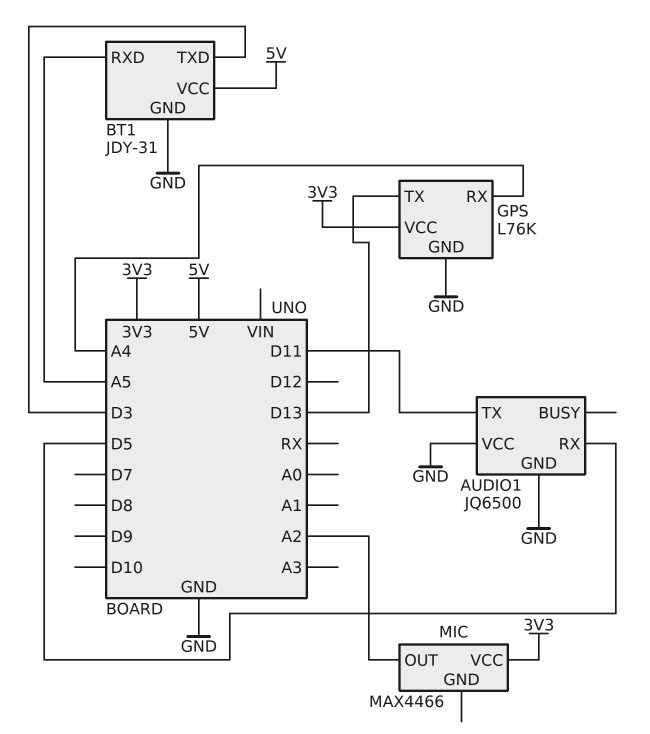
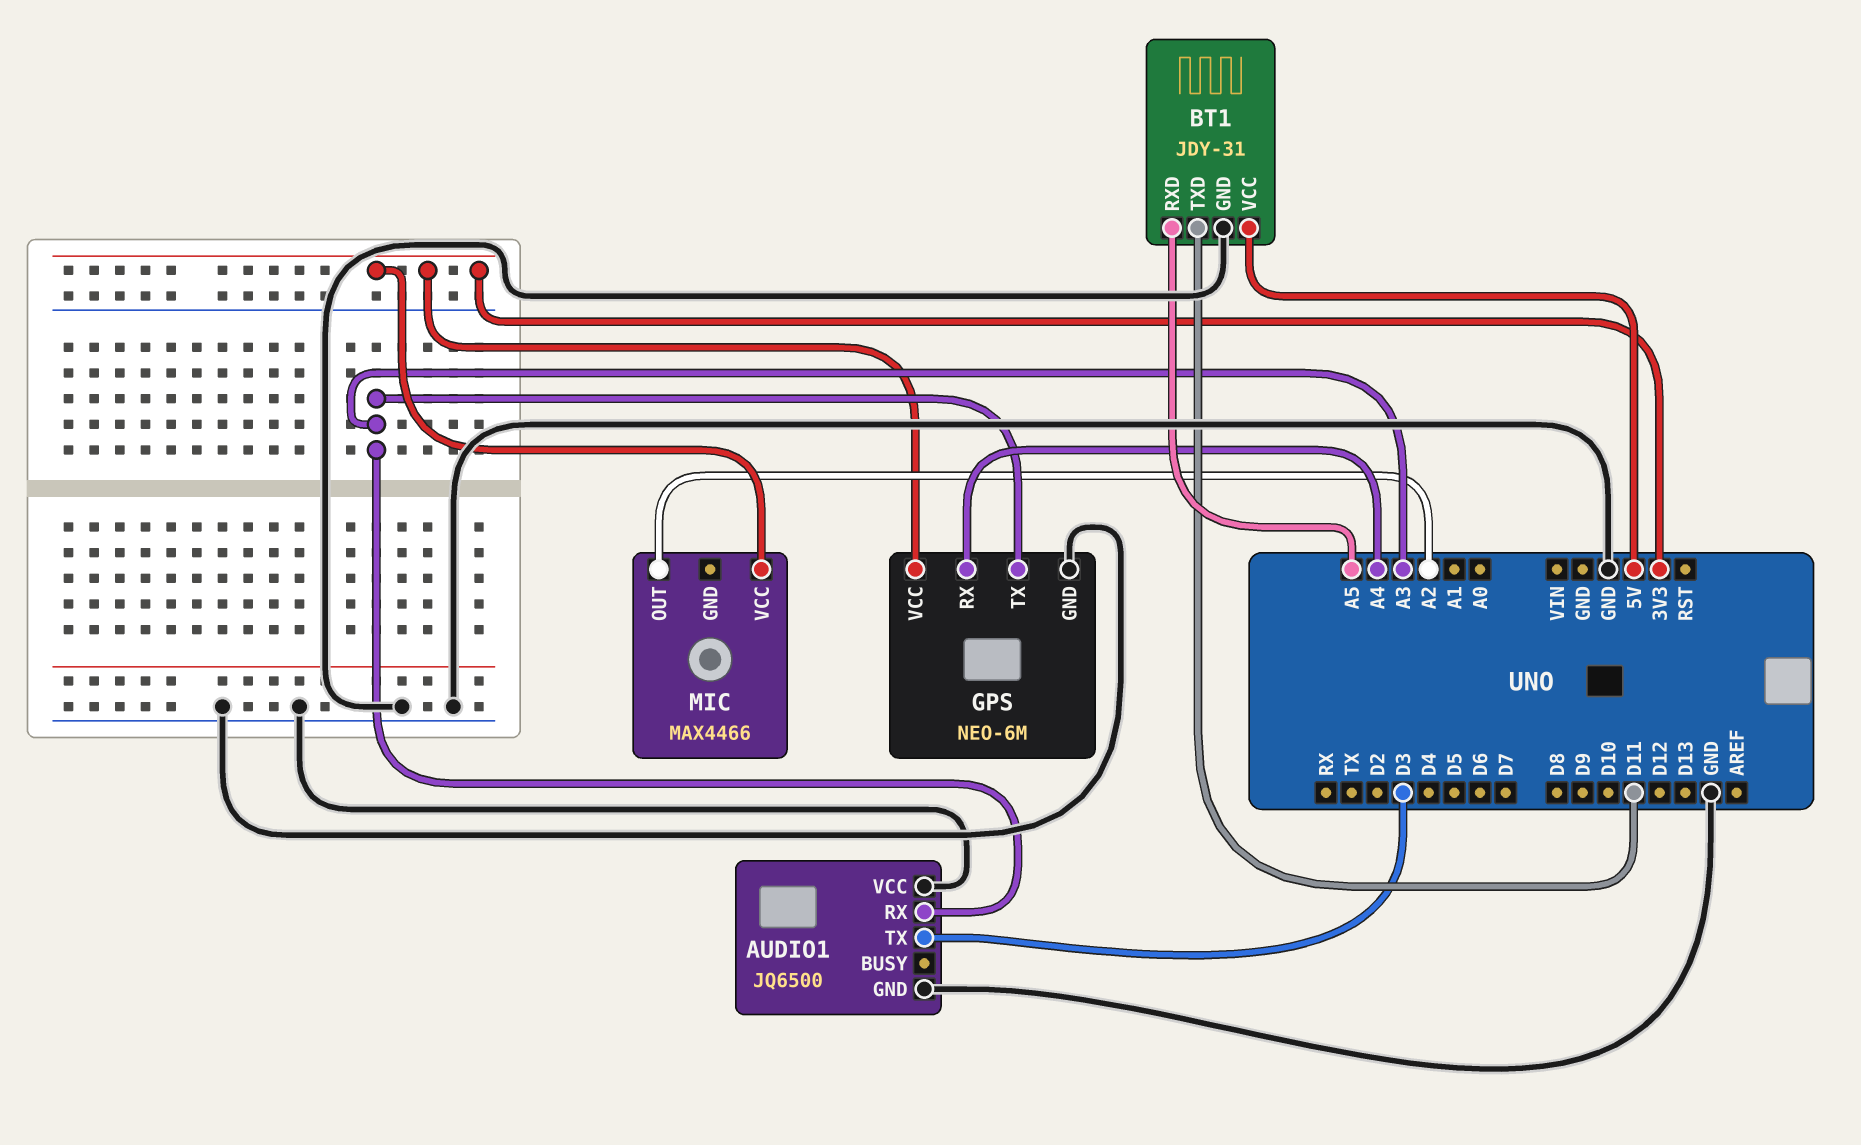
AUDIO1 pin RX: D5 -> A3
AUDIO1 pin TX: D11 -> D3
BT1 pin TXD: D3 -> D11
GPS: L76K -> NEO-6M
GPS pin TX: D13 -> A3

